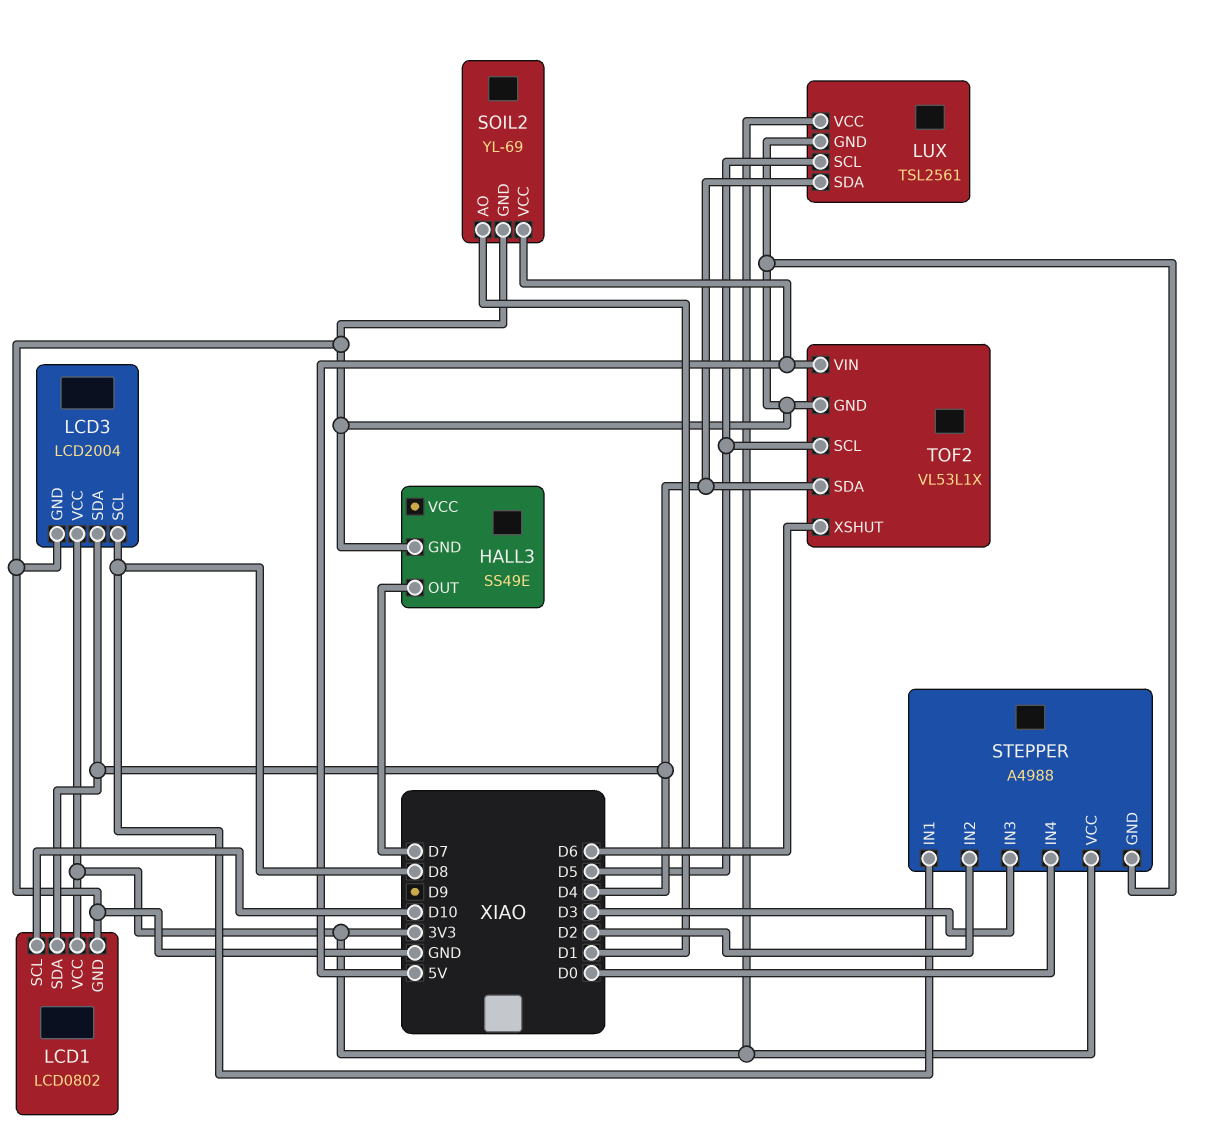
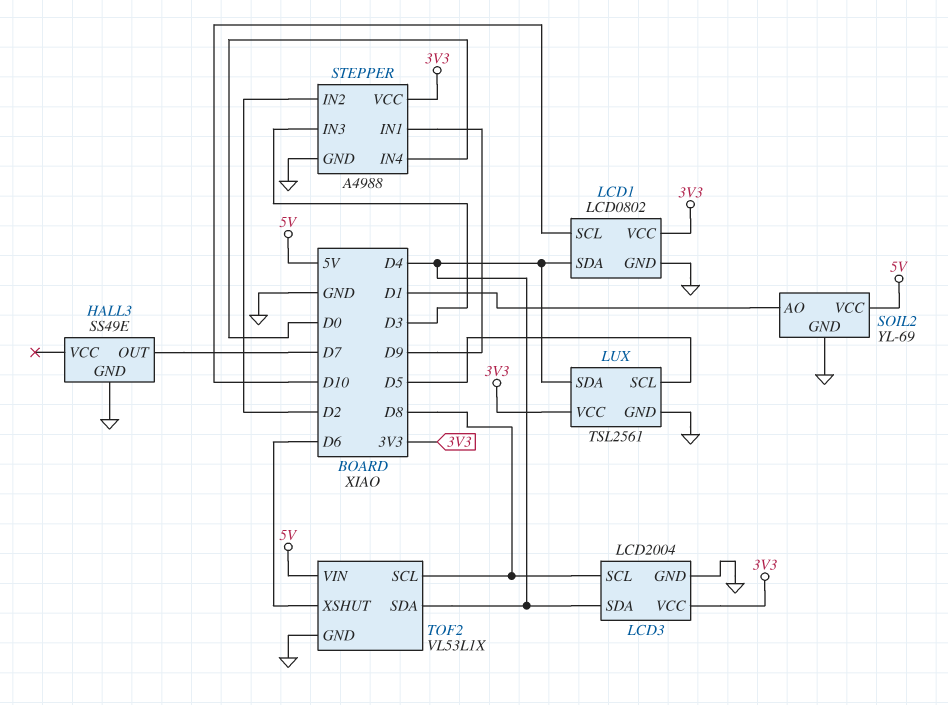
STEPPER pin IN1: D8 -> D9
TOF2 pin SCL: D5 -> D8

